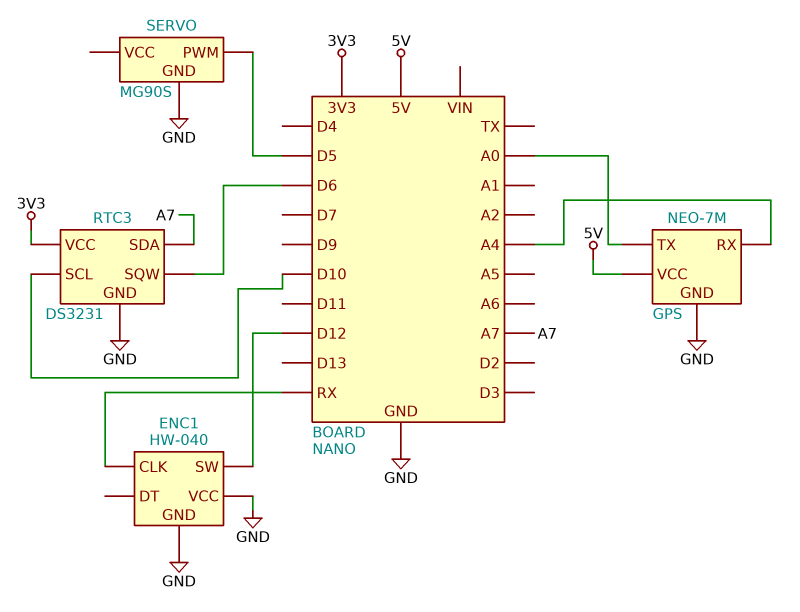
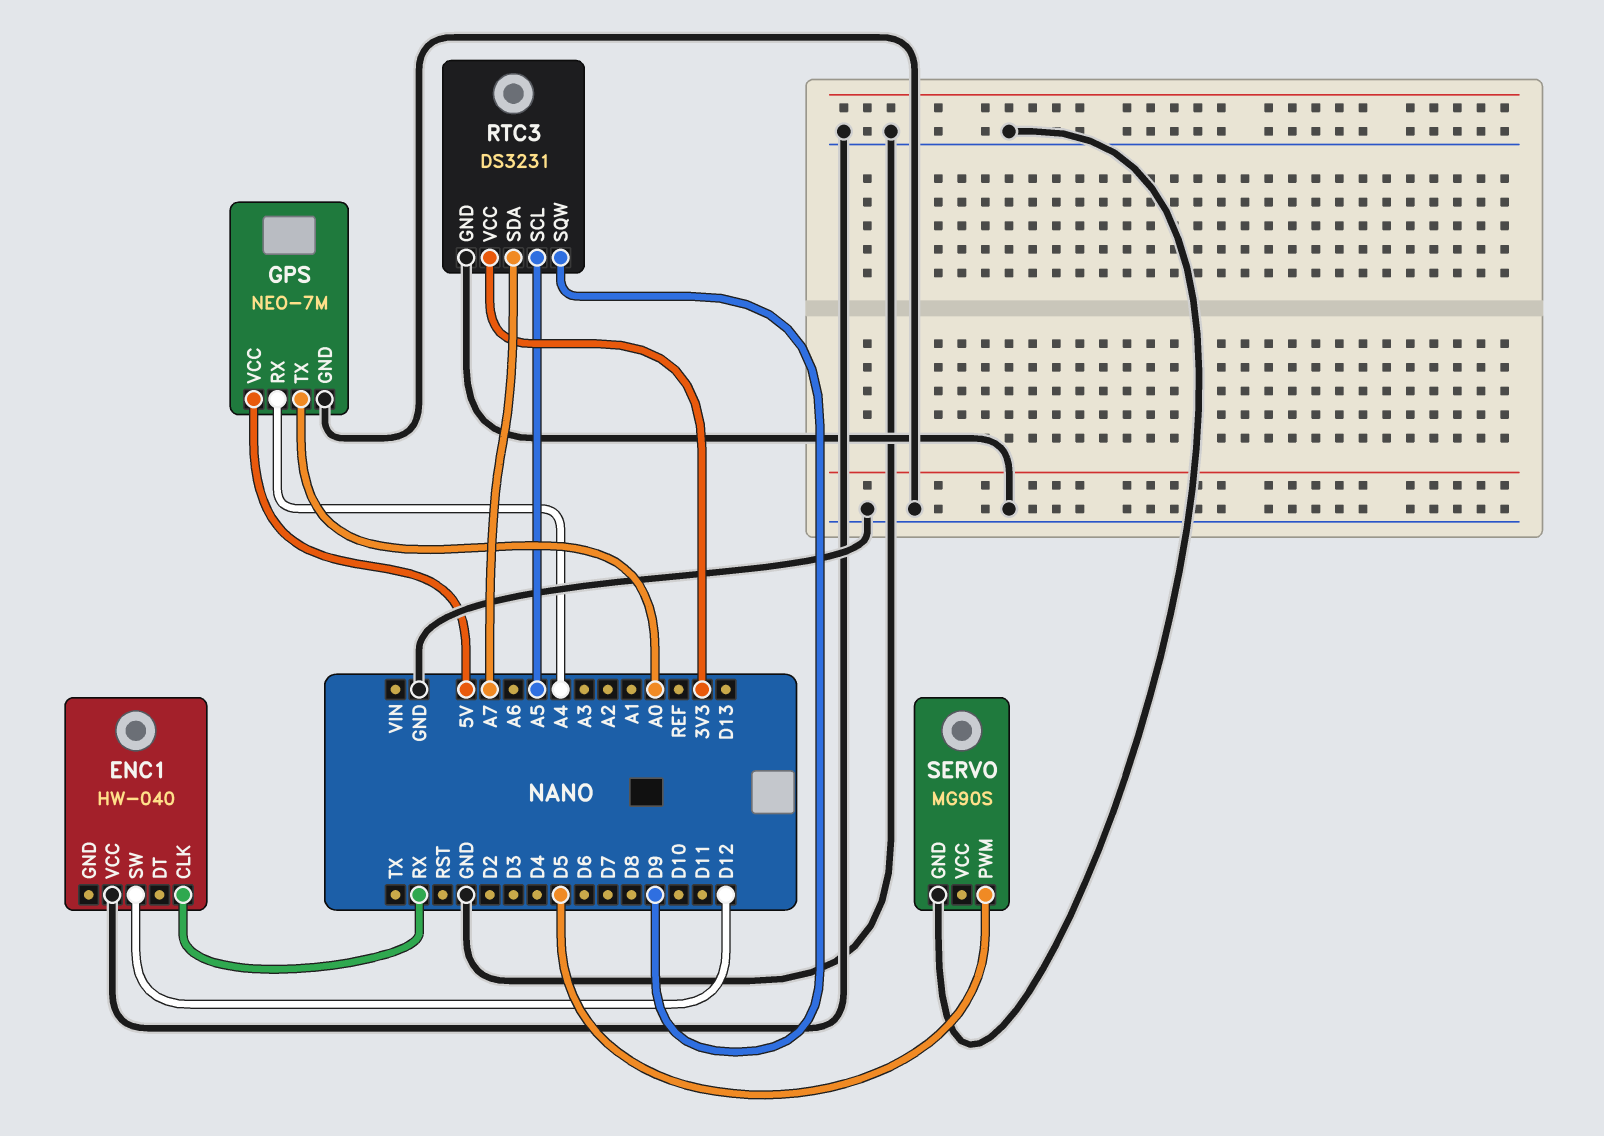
ENC1 pin GND: GND -> none
RTC3 pin SCL: D10 -> A5
RTC3 pin SQW: D6 -> D9

